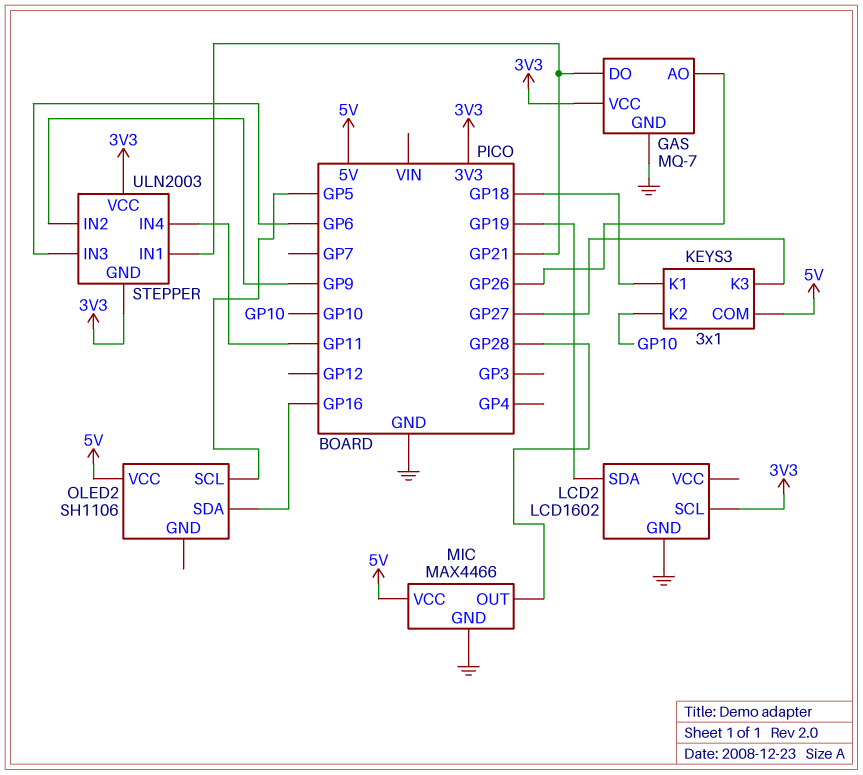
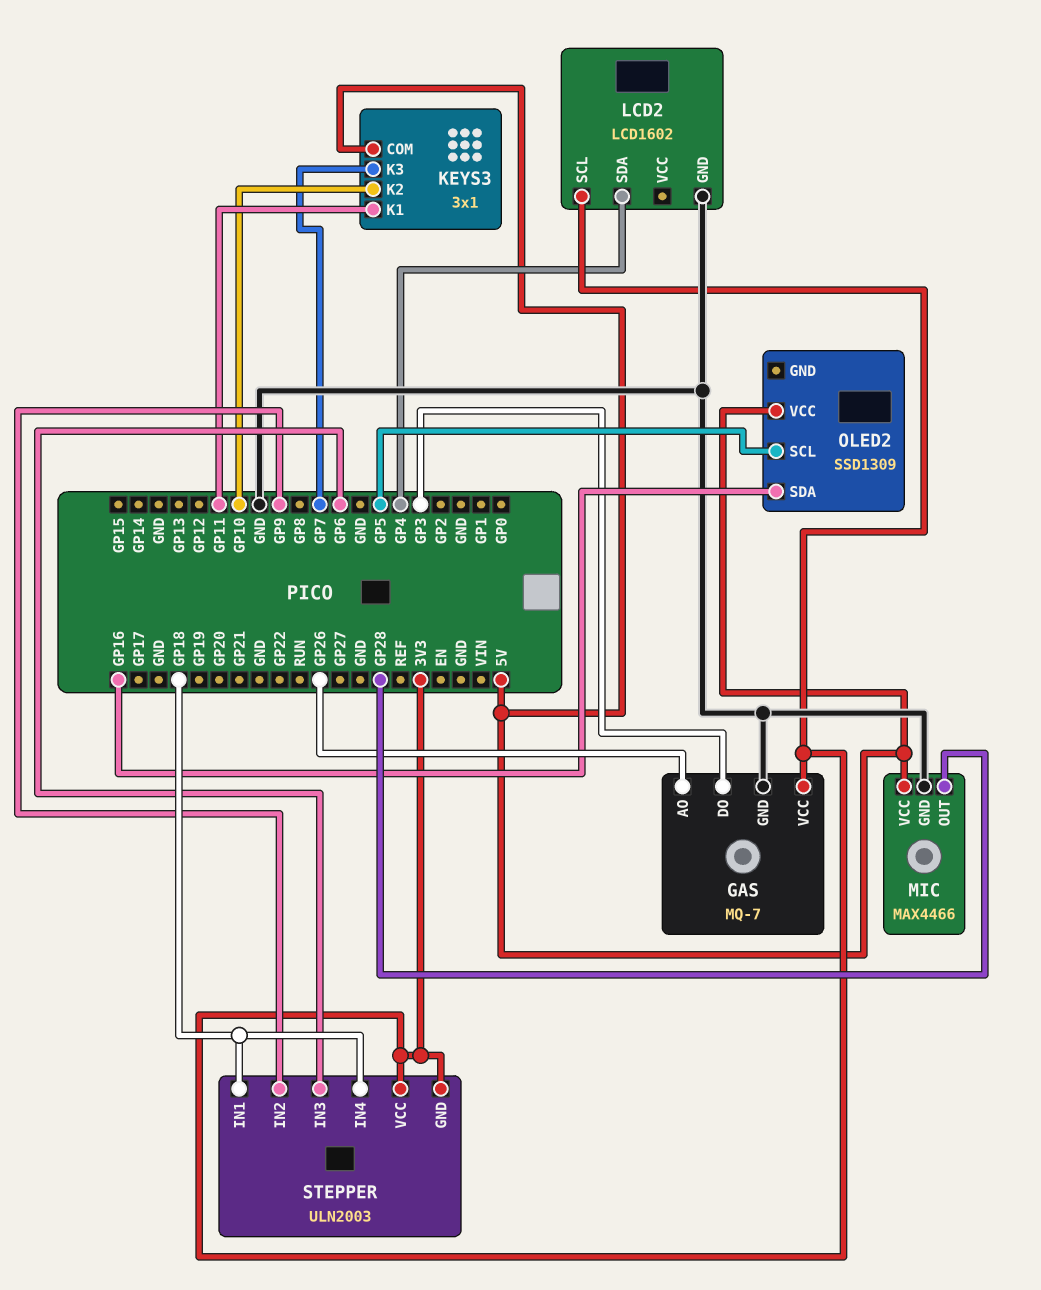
GAS pin DO: GP21 -> GP3
KEYS3 pin K1: GP18 -> GP11
KEYS3 pin K3: GP27 -> GP7
LCD2 pin SDA: GP19 -> GP4
OLED2: SH1106 -> SSD1309
STEPPER pin IN1: GP21 -> GP18
STEPPER pin IN4: GP11 -> GP18

